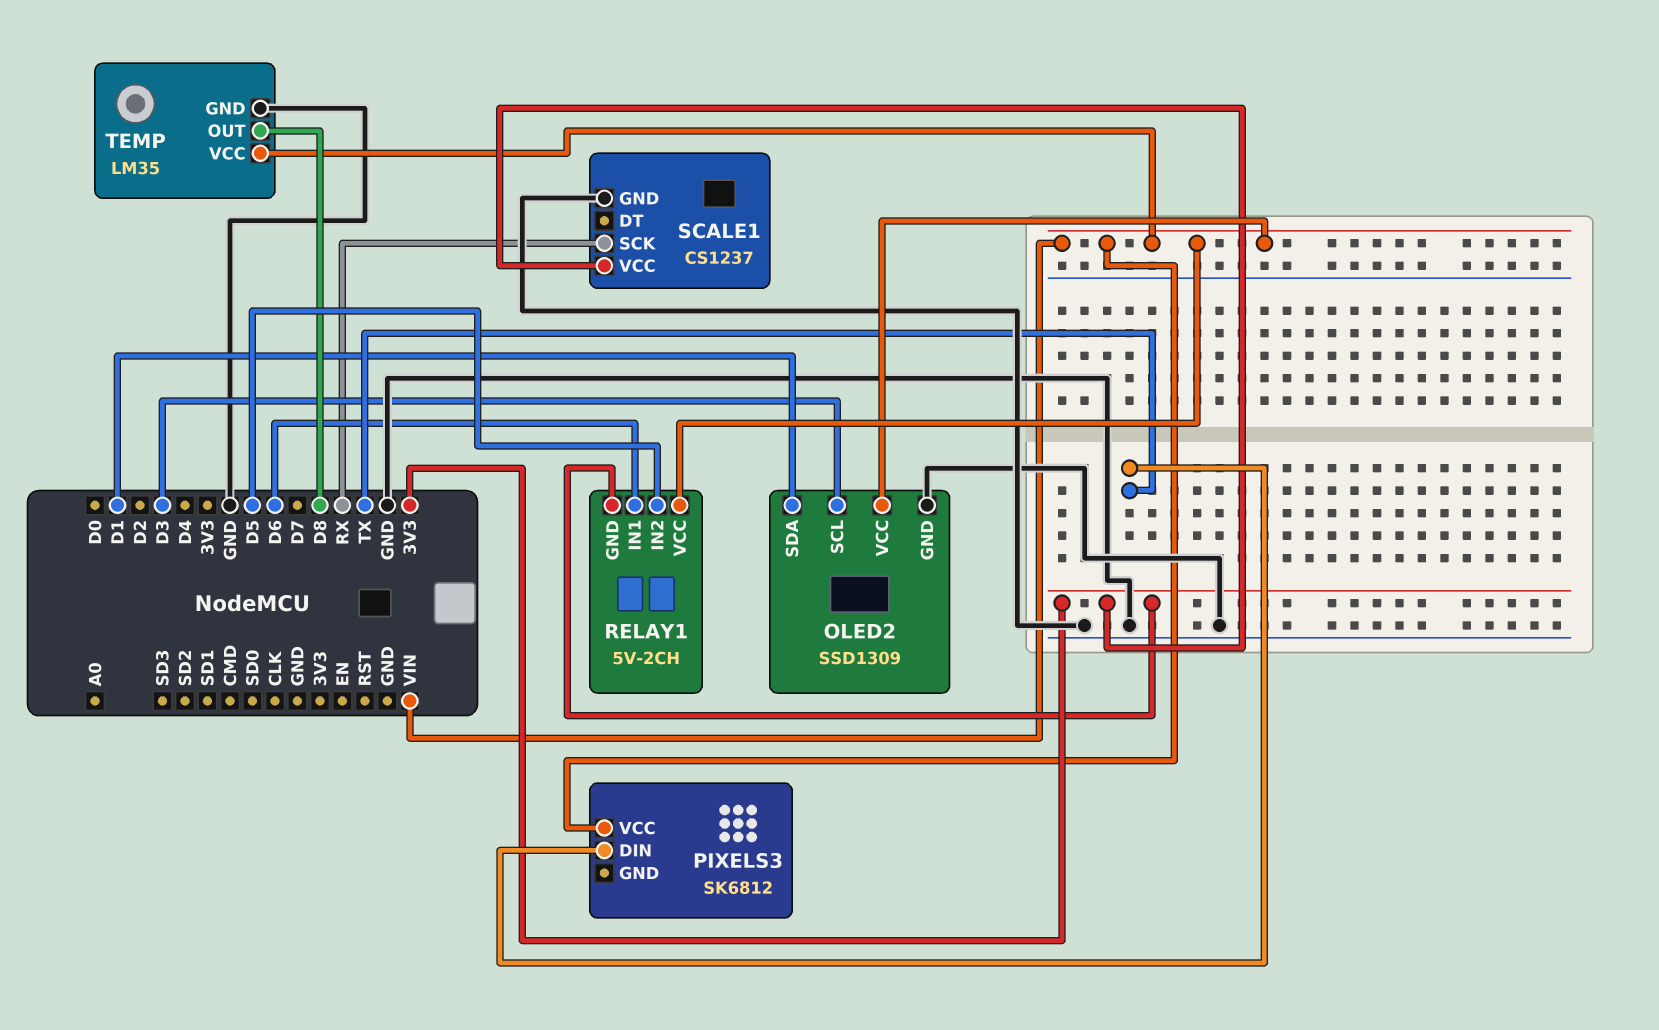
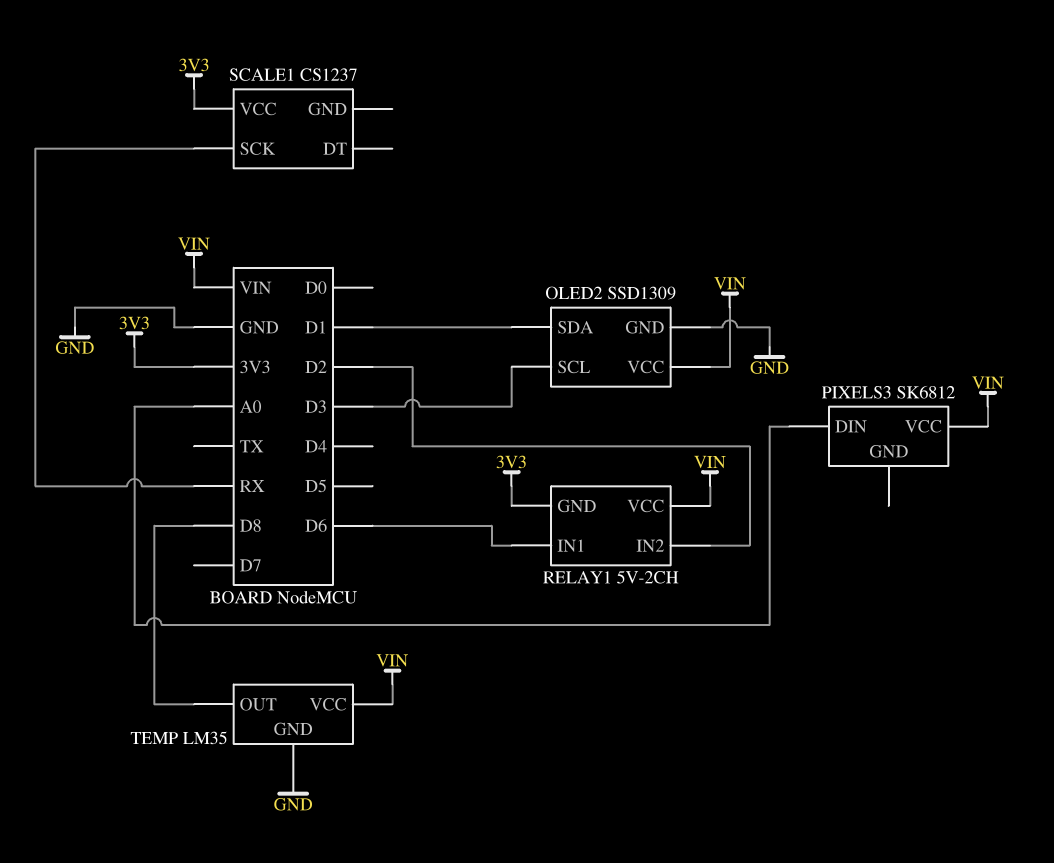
PIXELS3 pin DIN: TX -> A0
RELAY1 pin IN2: D5 -> D2
SCALE1 pin GND: GND -> none

